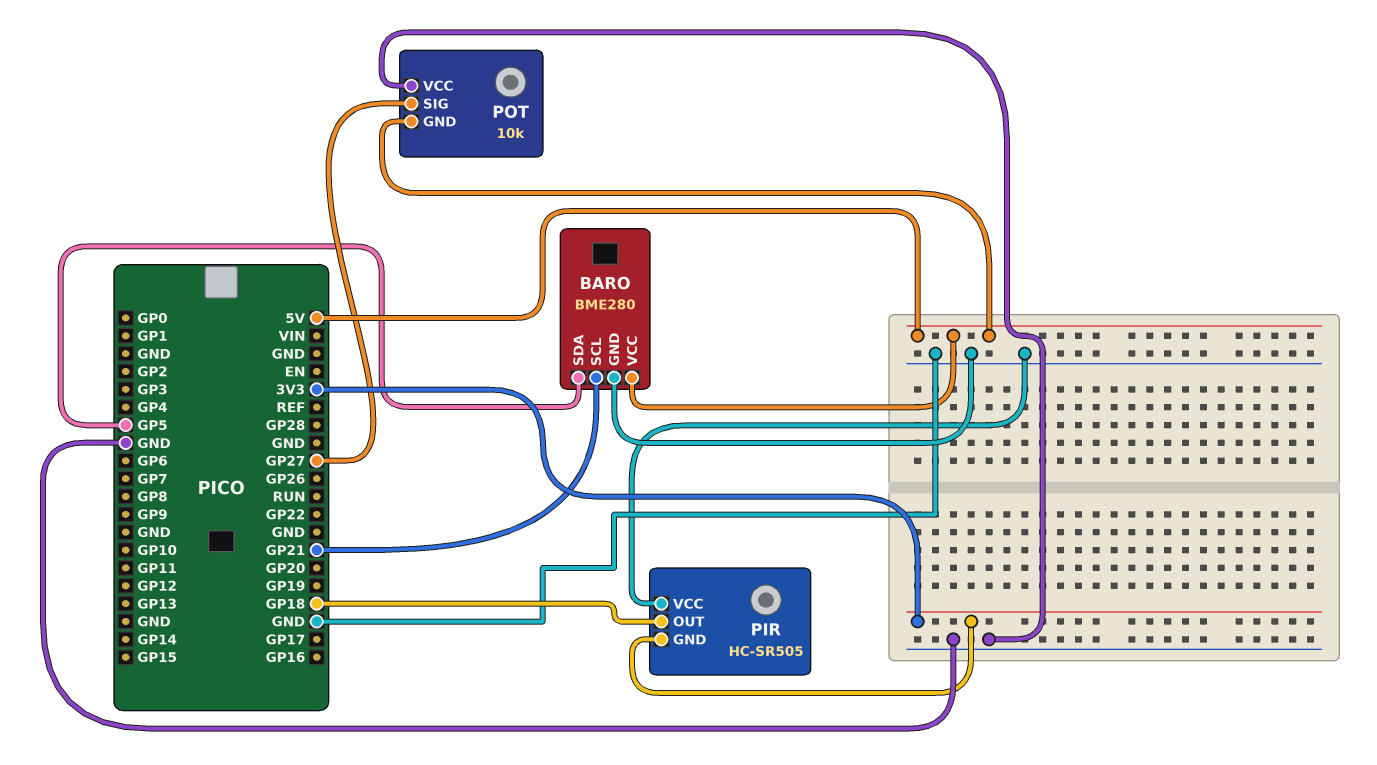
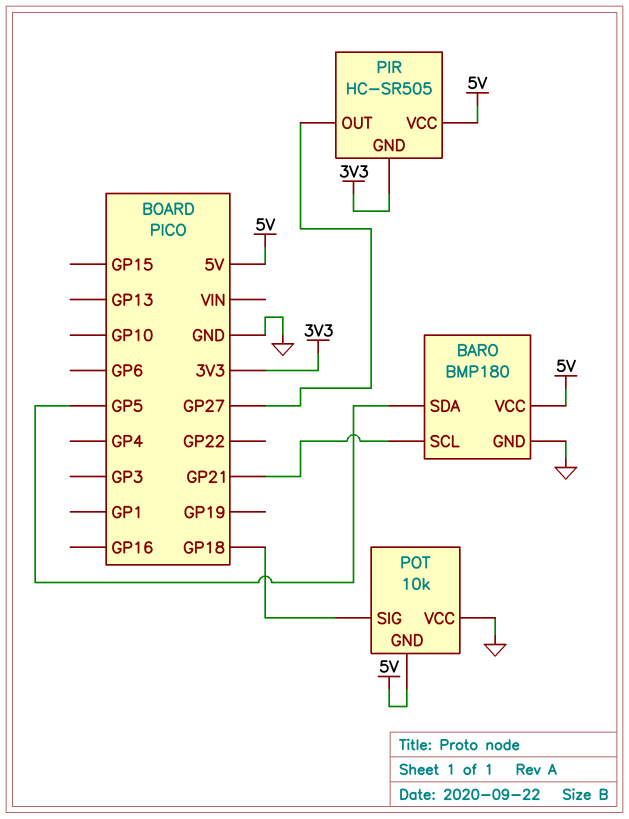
BARO: BME280 -> BMP180
PIR pin OUT: GP18 -> GP27
PIR pin VCC: GND -> 5V
POT pin SIG: GP27 -> GP18

